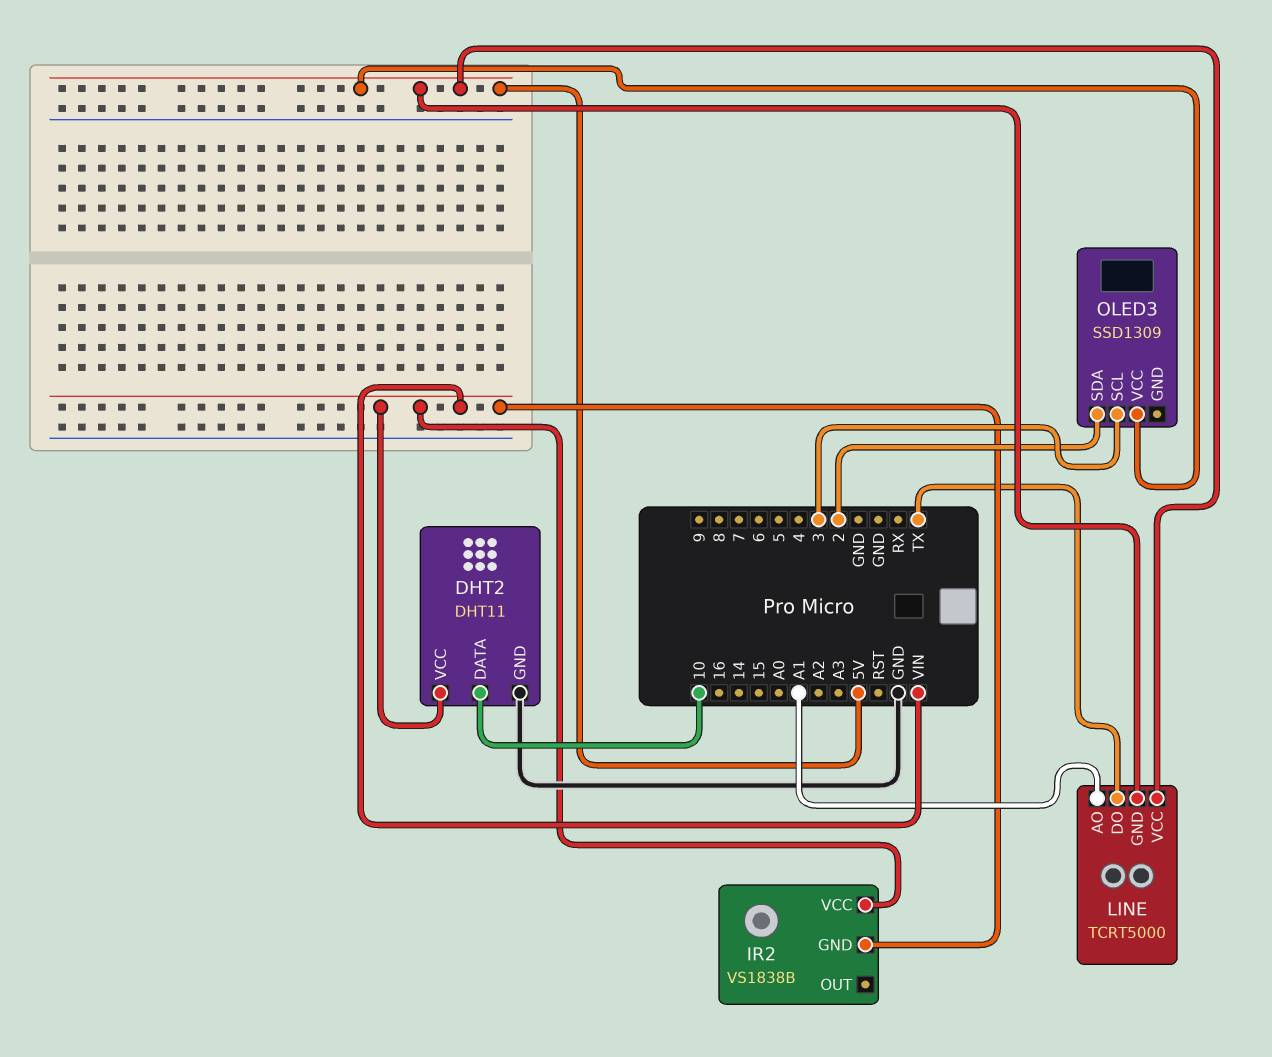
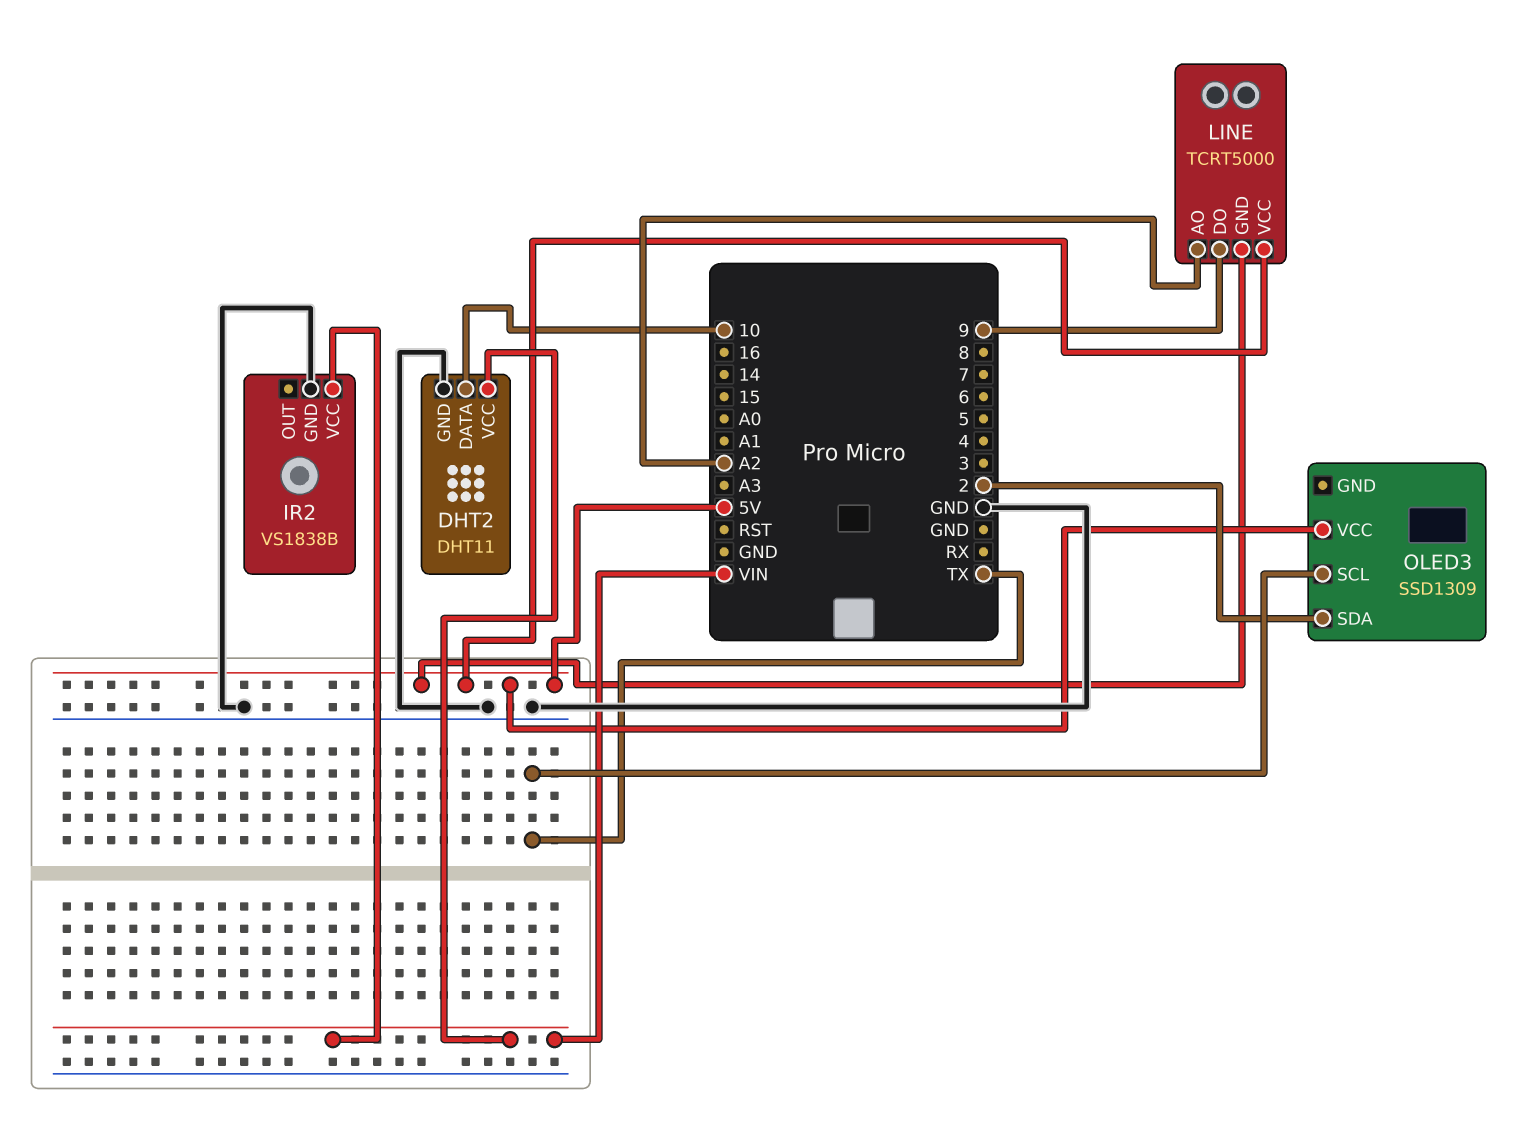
IR2 pin GND: VIN -> GND
LINE pin AO: A1 -> A2
LINE pin DO: TX -> 9
OLED3 pin SCL: 3 -> TX

